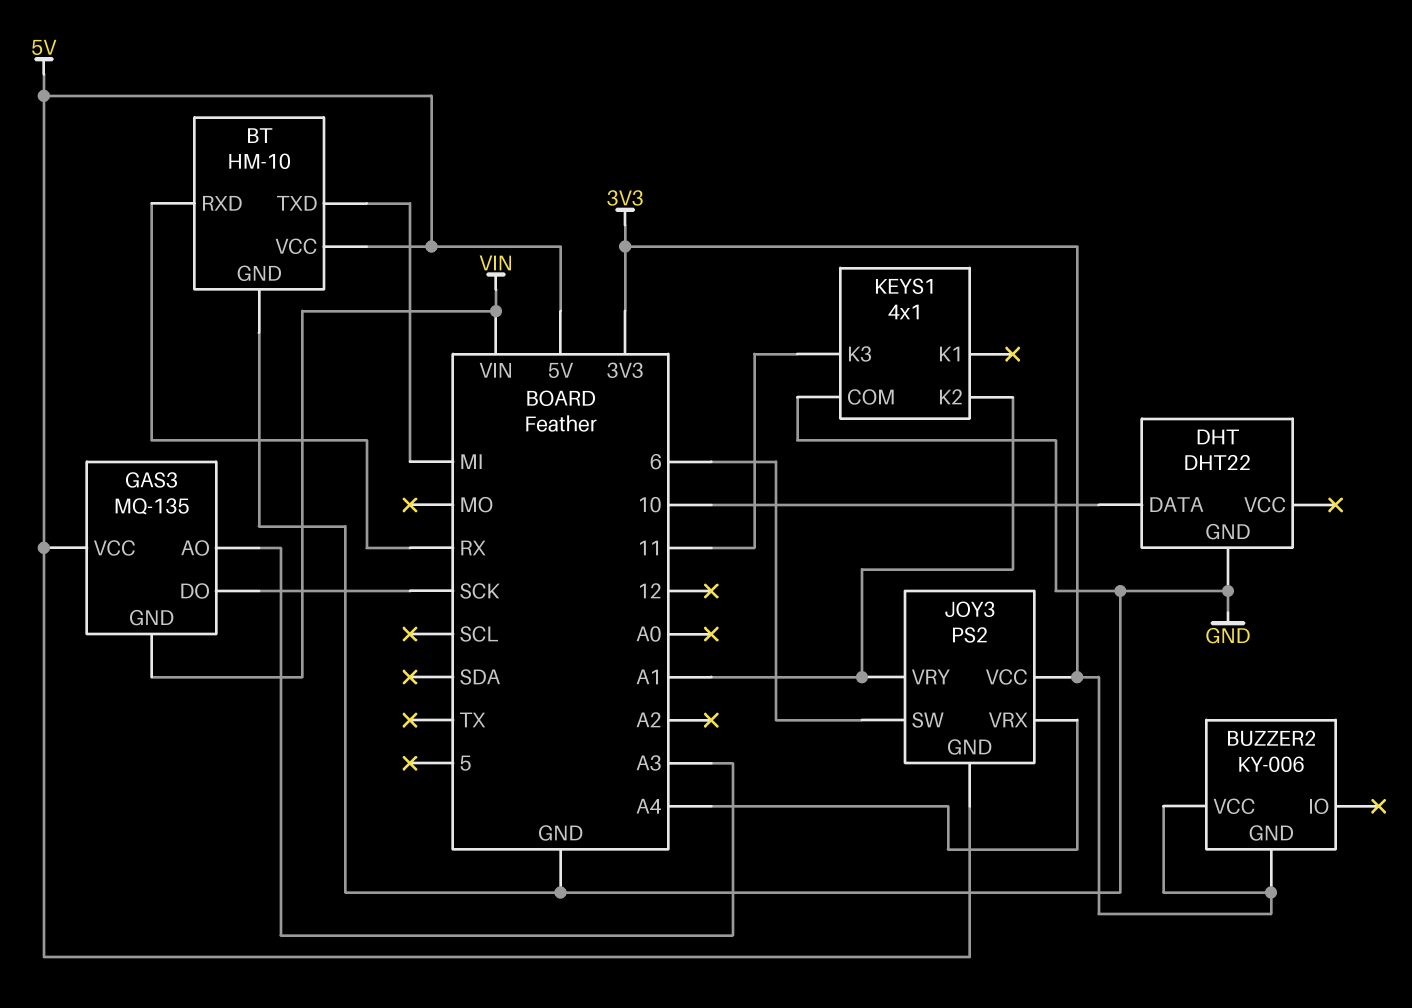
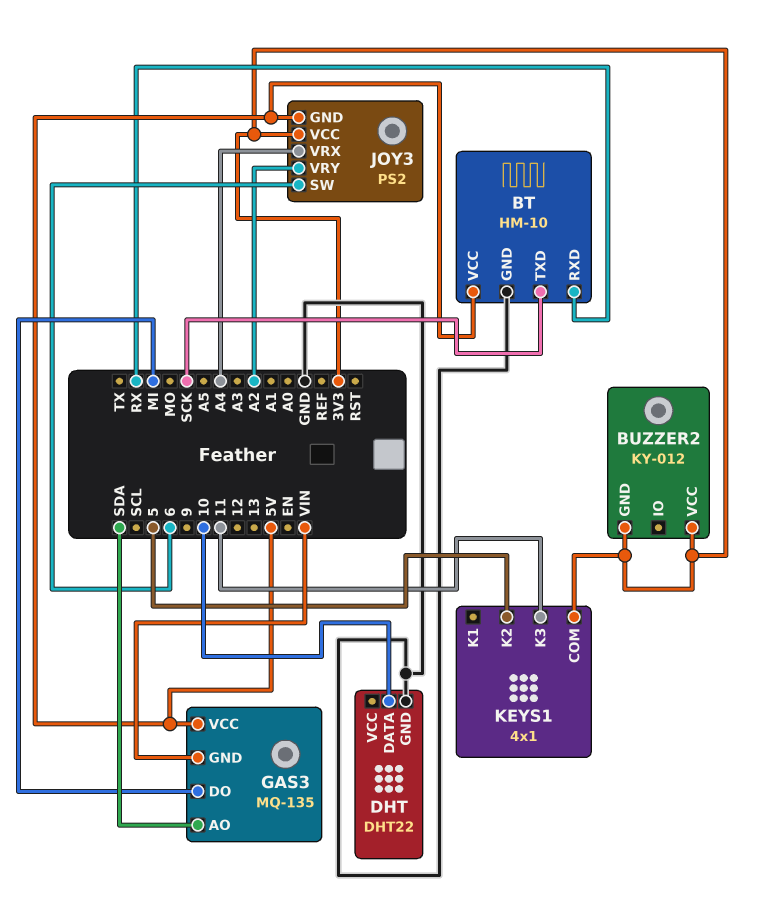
BT pin TXD: MI -> SCK
BUZZER2: KY-006 -> KY-012
GAS3 pin AO: A3 -> SDA
GAS3 pin DO: SCK -> MI
JOY3 pin VRY: A1 -> A2
KEYS1 pin COM: GND -> 3V3
KEYS1 pin K2: A1 -> 5

